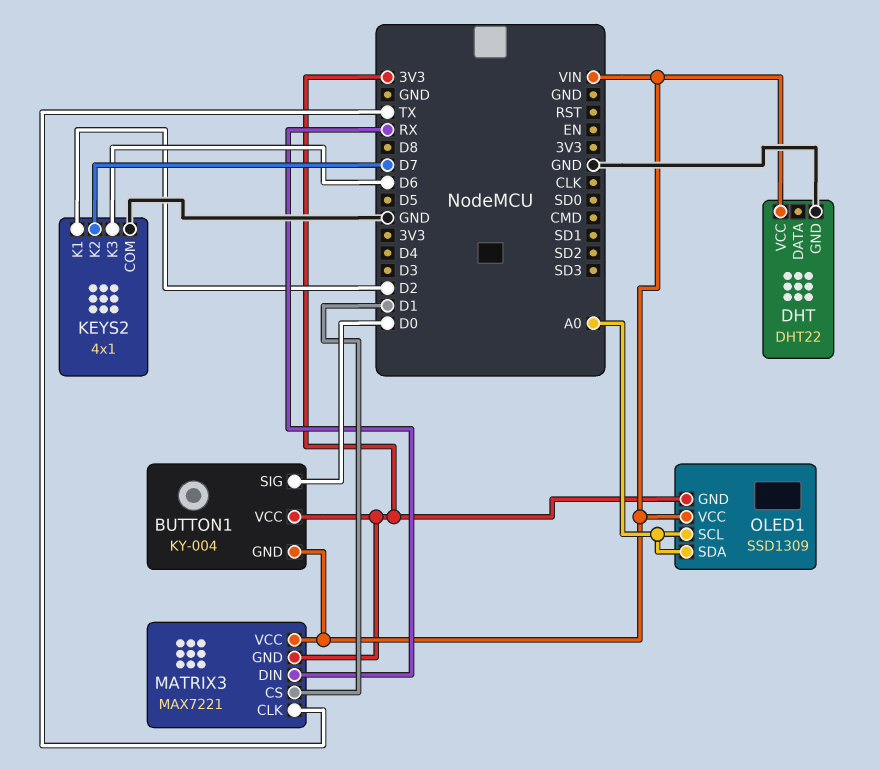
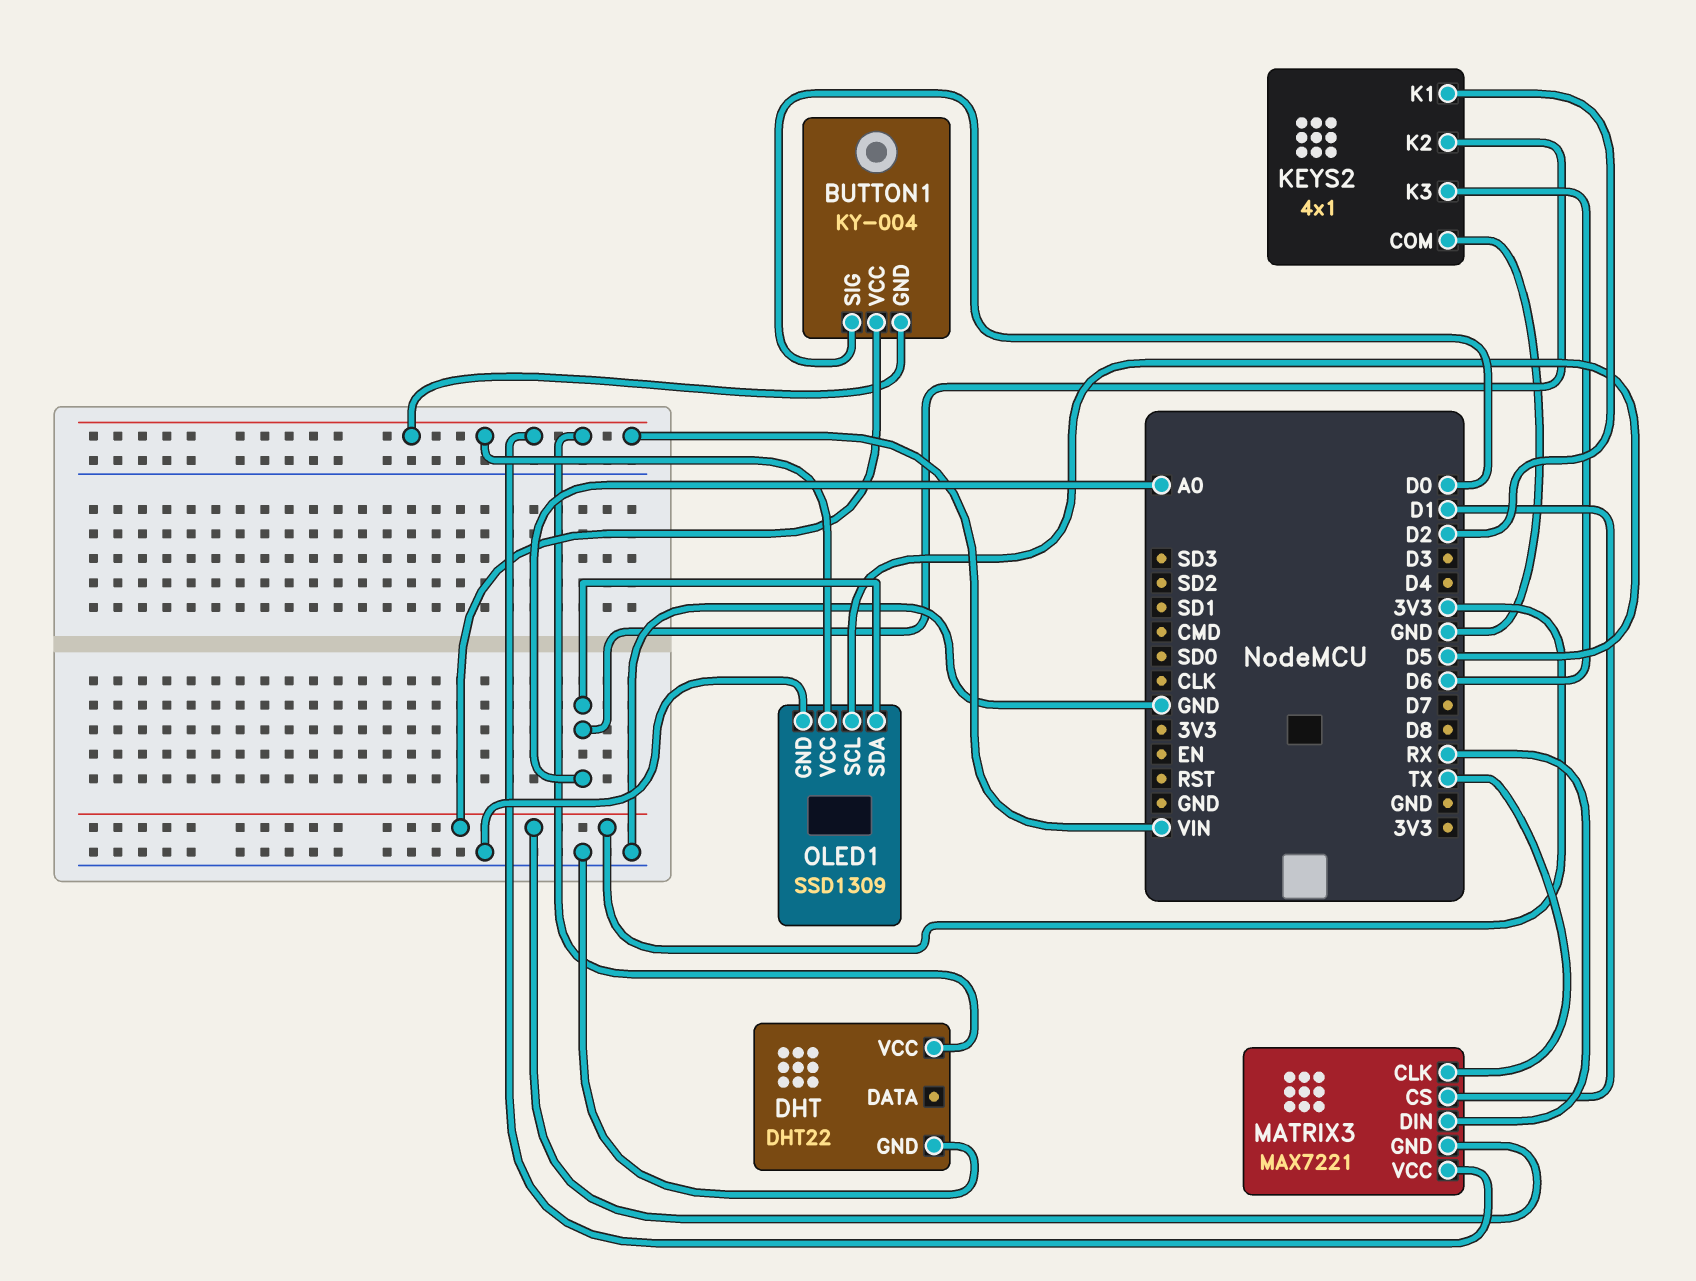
KEYS2 pin K2: D7 -> A0
OLED1 pin GND: 3V3 -> GND
OLED1 pin SCL: A0 -> D5

